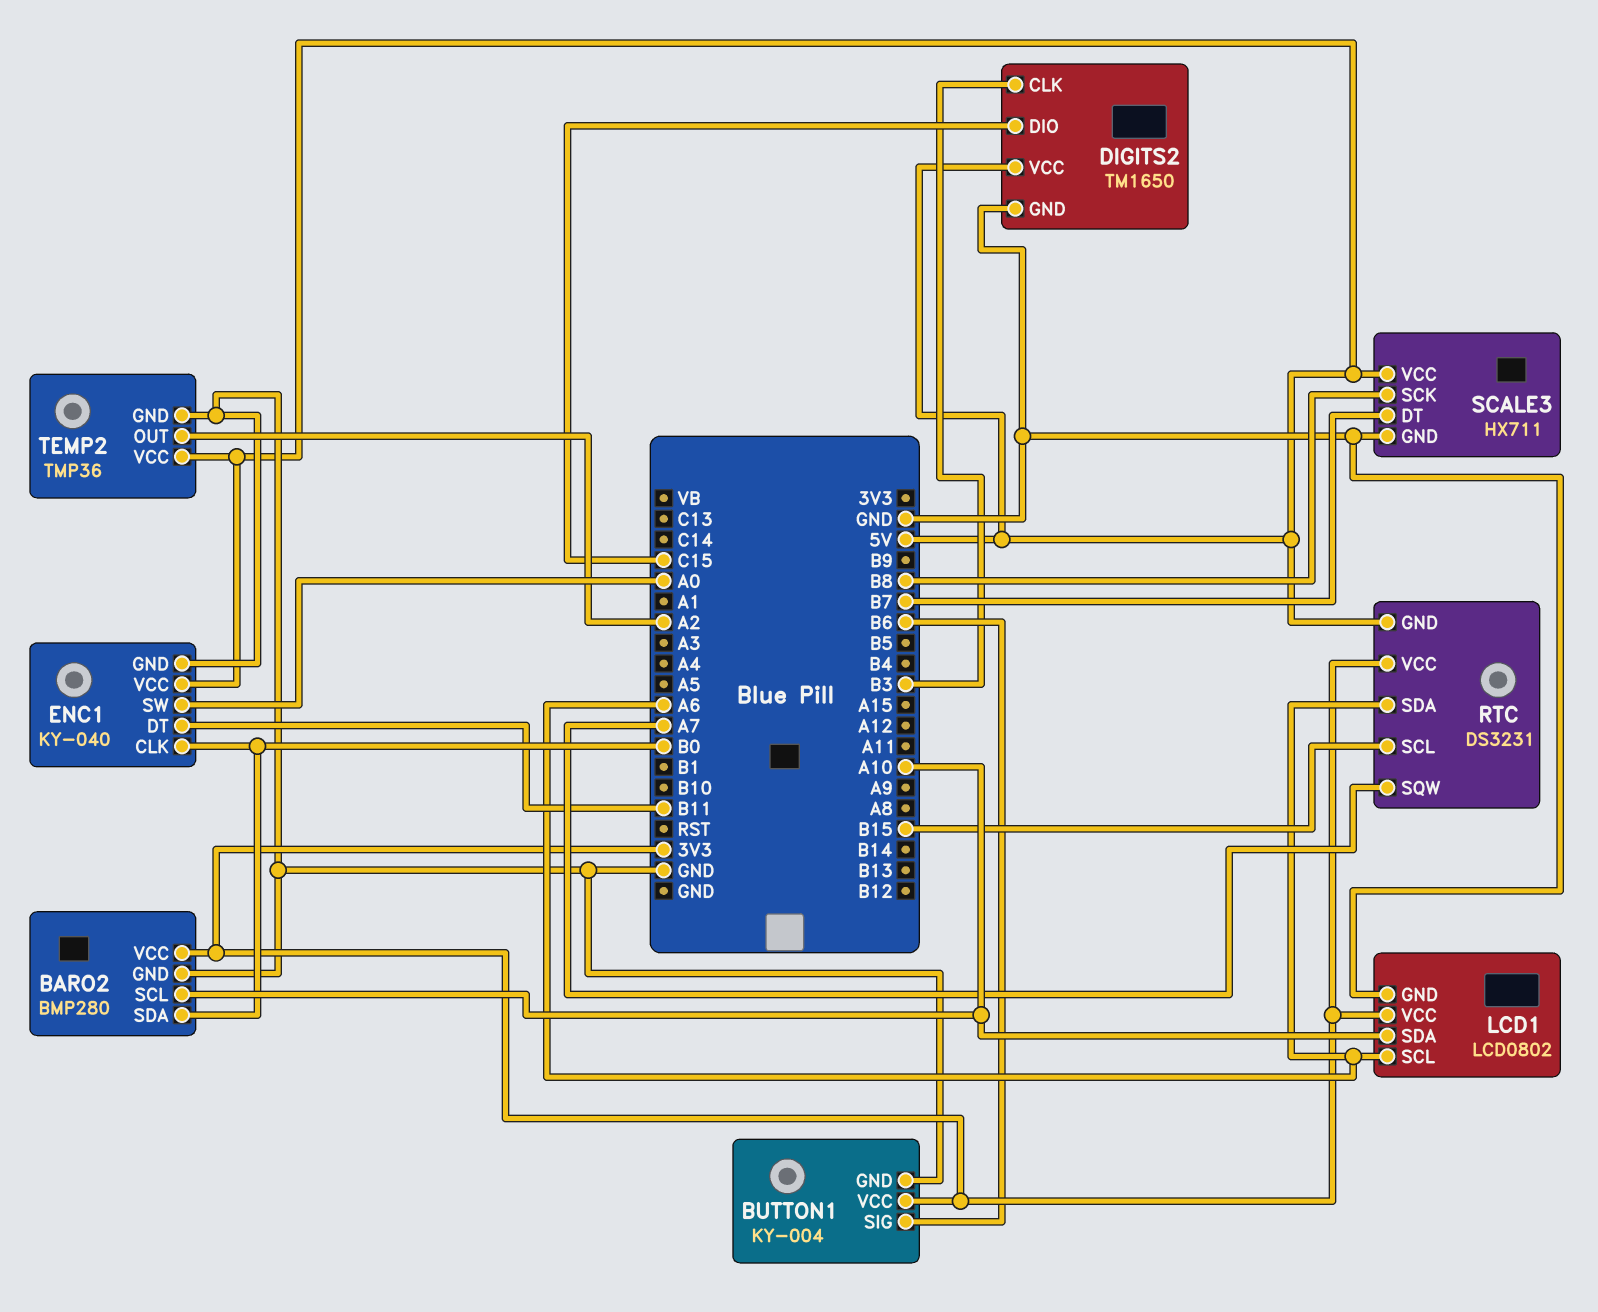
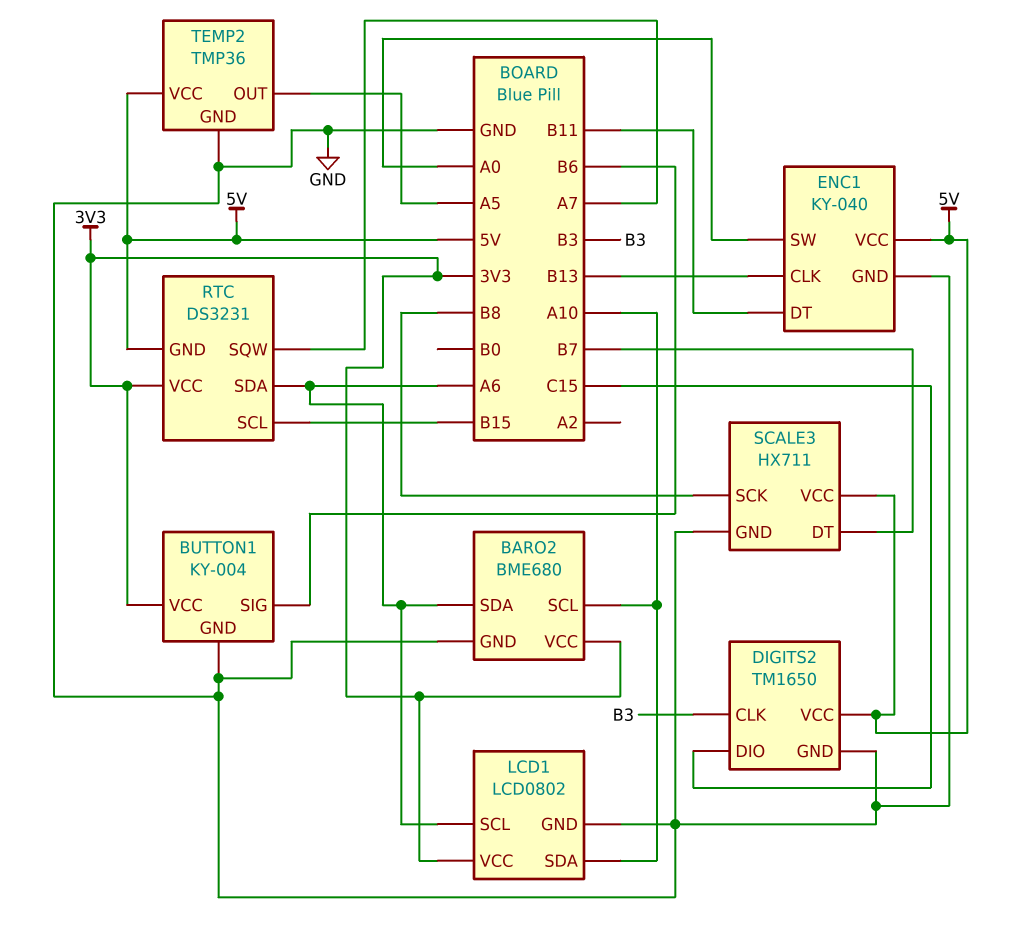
BARO2: BMP280 -> BME680
BARO2 pin SDA: B0 -> A6
ENC1 pin CLK: B0 -> B13
TEMP2 pin OUT: A2 -> A5

